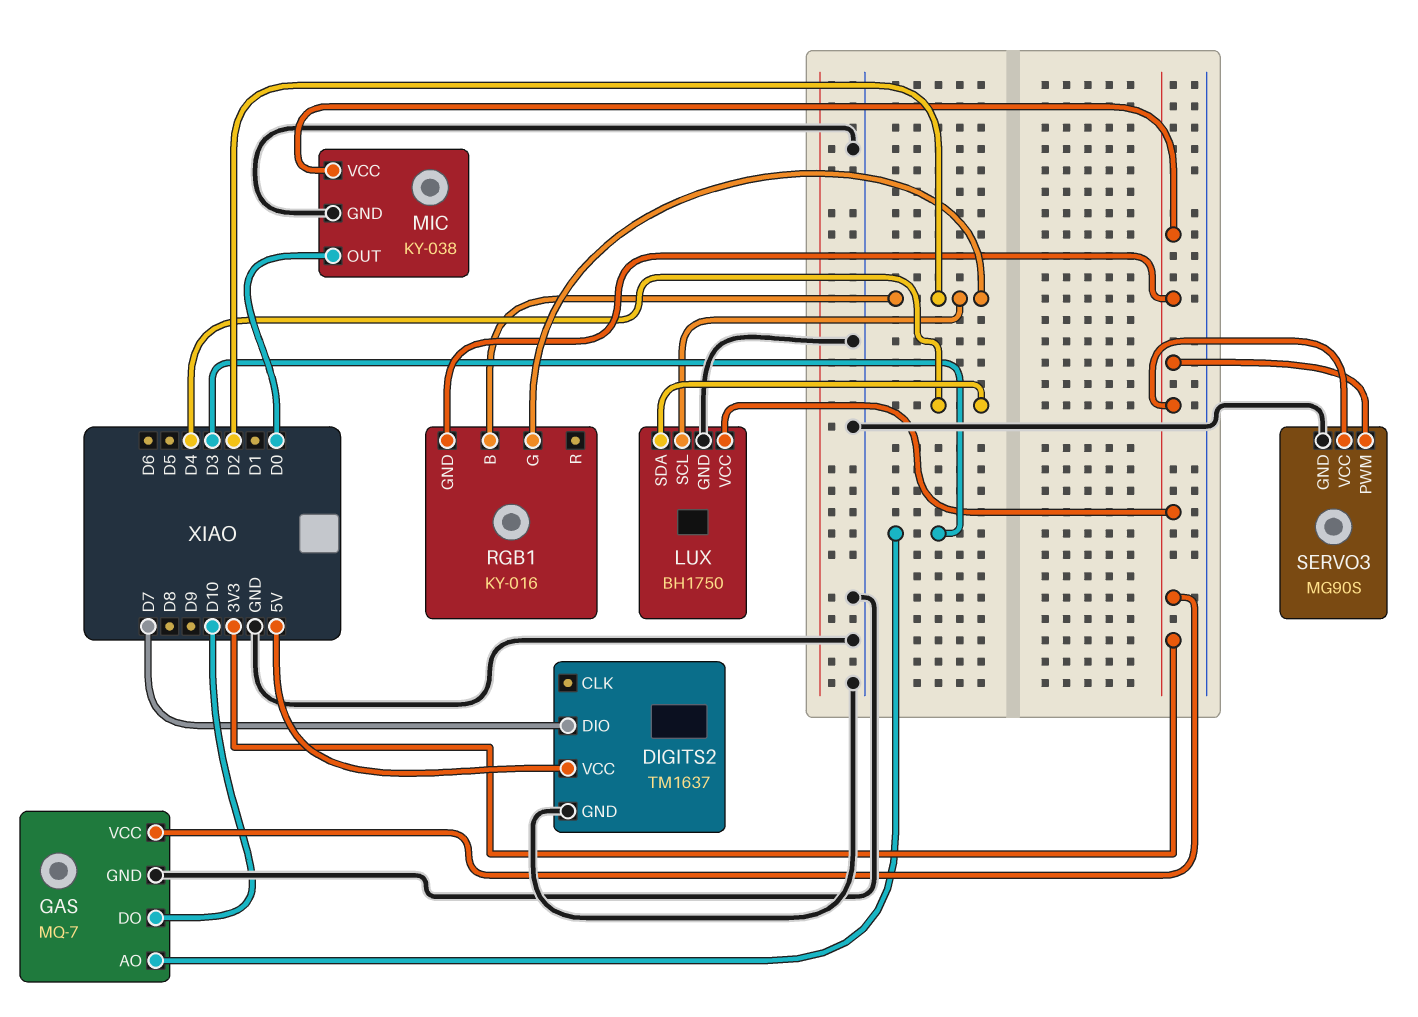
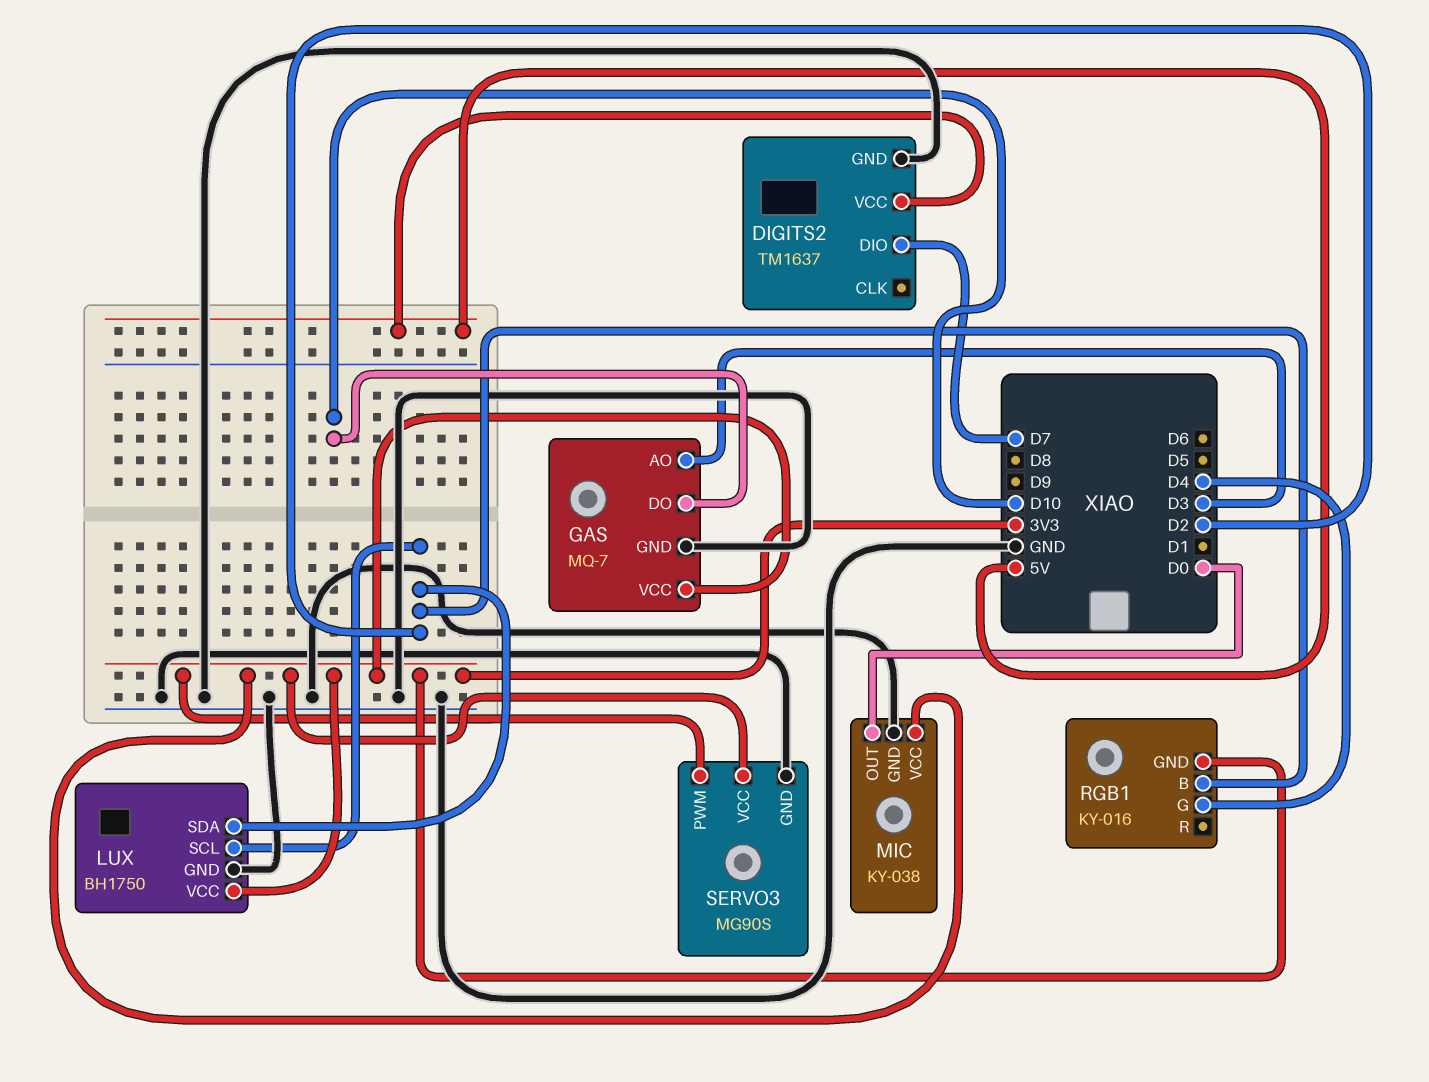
LUX pin SDA: D4 -> D2
RGB1 pin G: D2 -> D4

